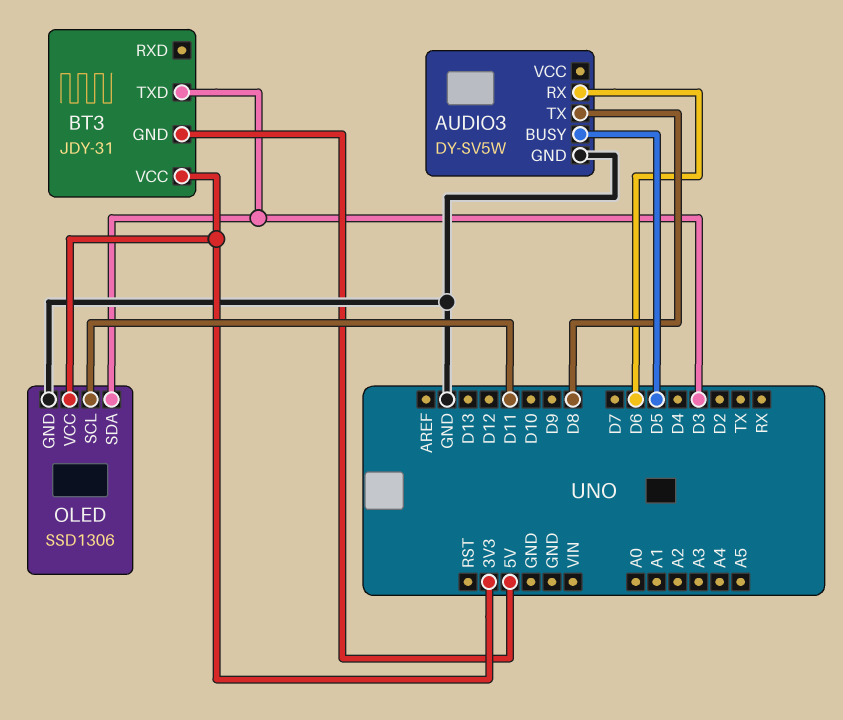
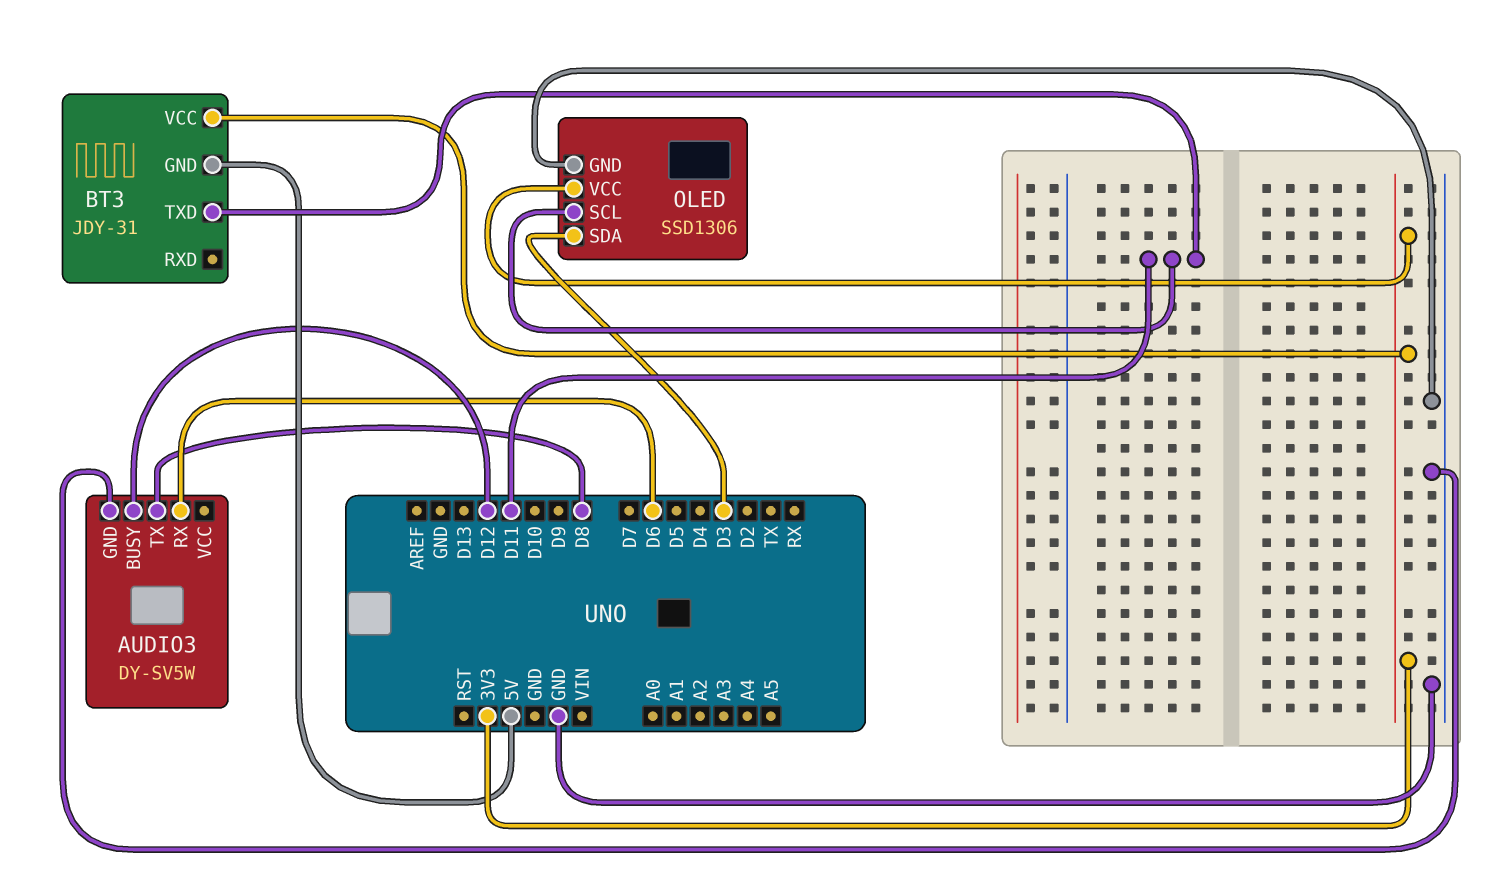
AUDIO3 pin BUSY: D5 -> D12
BT3 pin TXD: D3 -> D11

